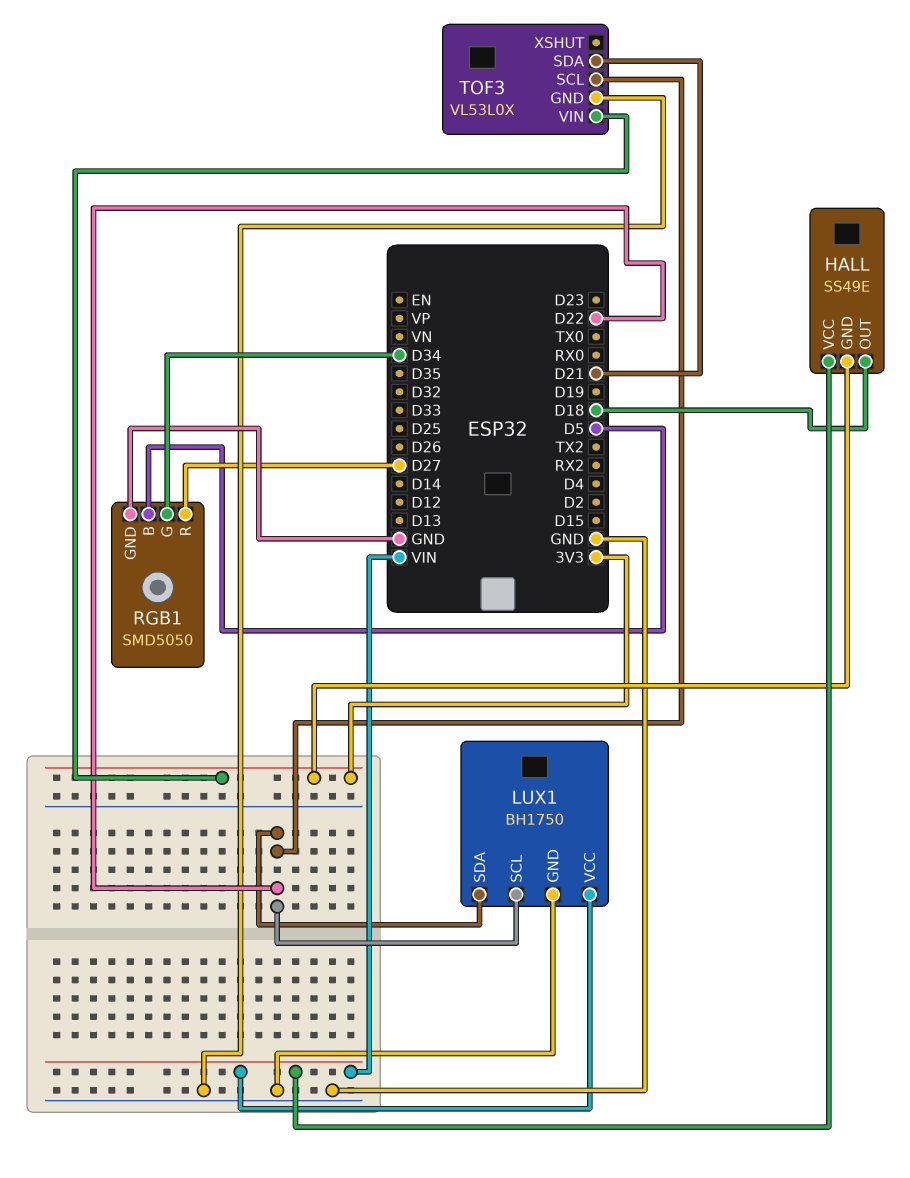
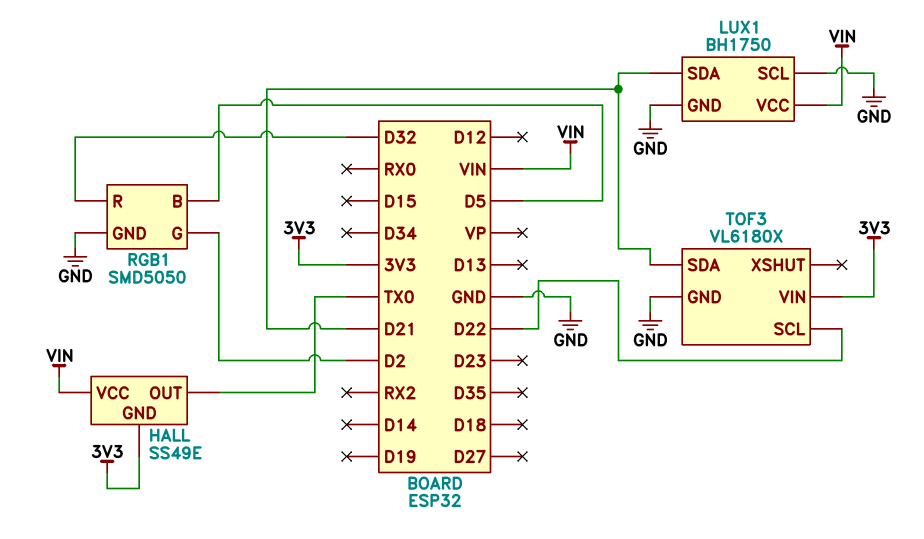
HALL pin OUT: D18 -> TX0
LUX1 pin SCL: D22 -> GND
LUX1 pin SDA: D22 -> D21
RGB1 pin G: D34 -> D2
RGB1 pin R: D27 -> D32
TOF3: VL53L0X -> VL6180X

